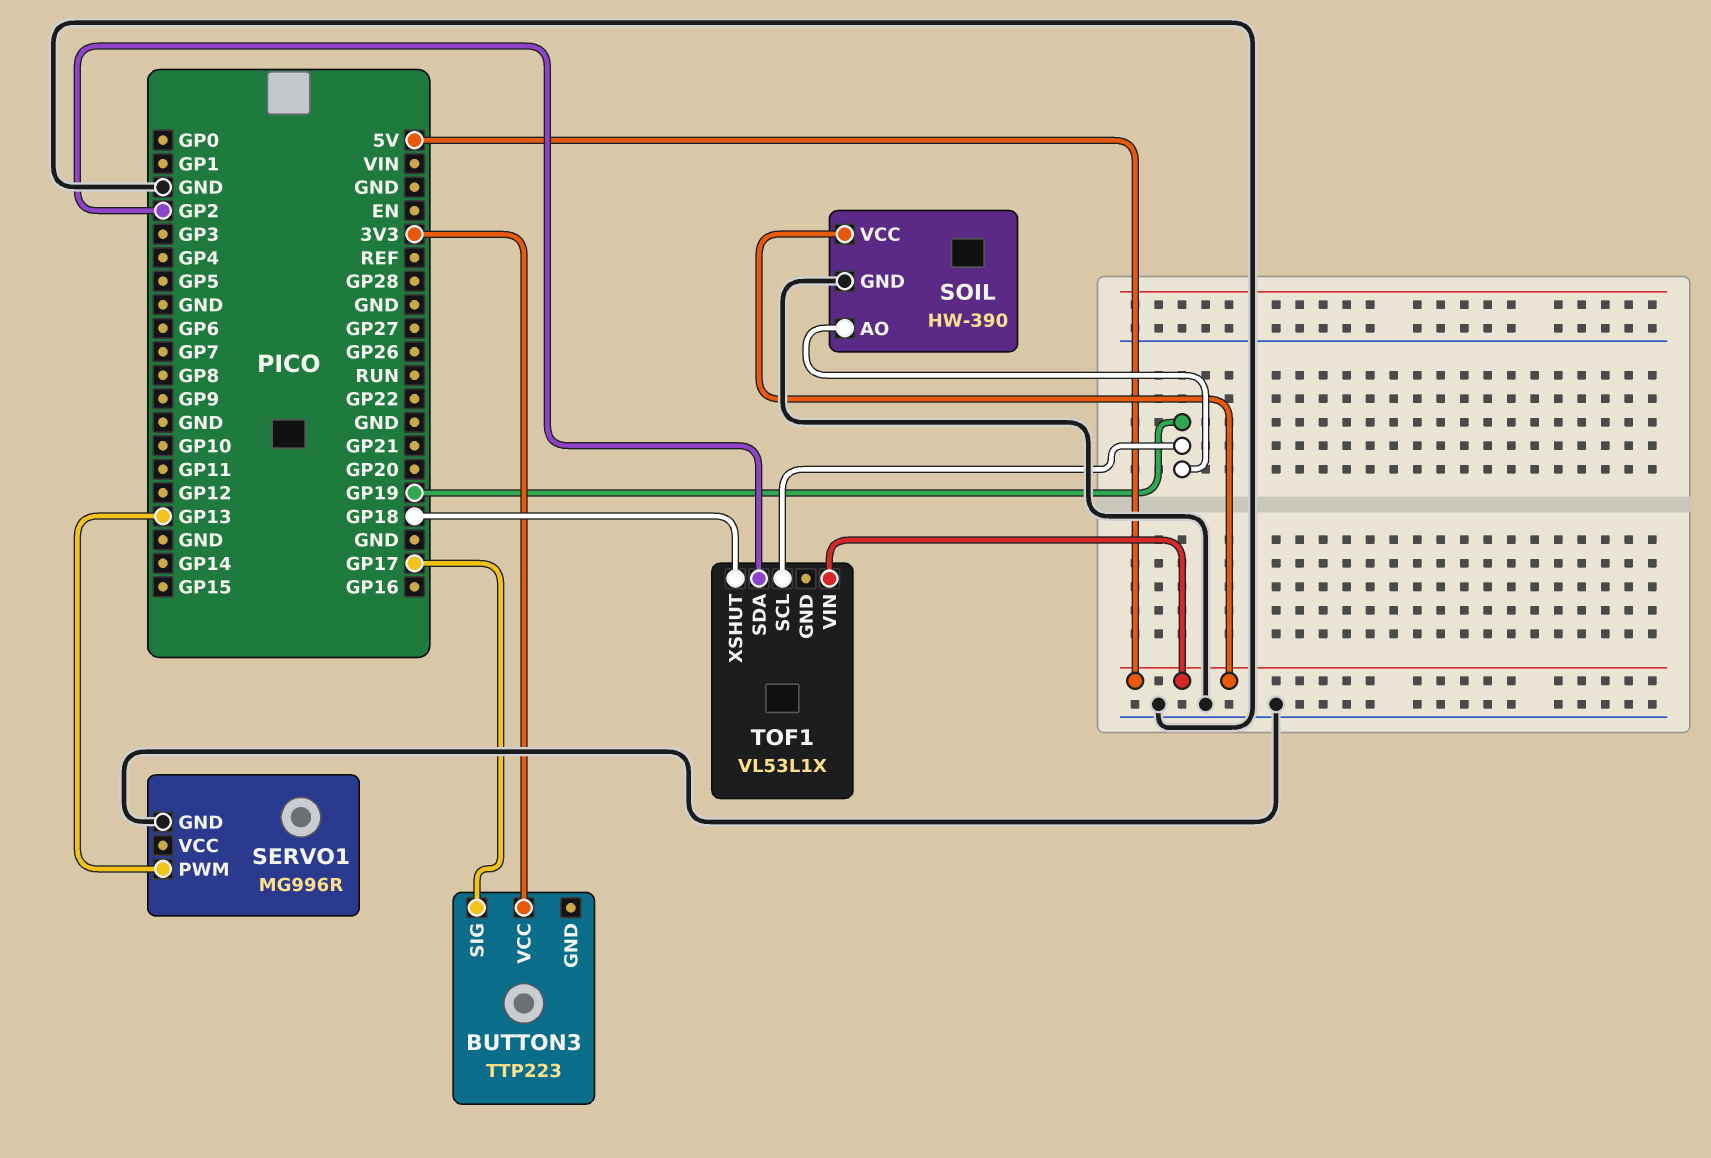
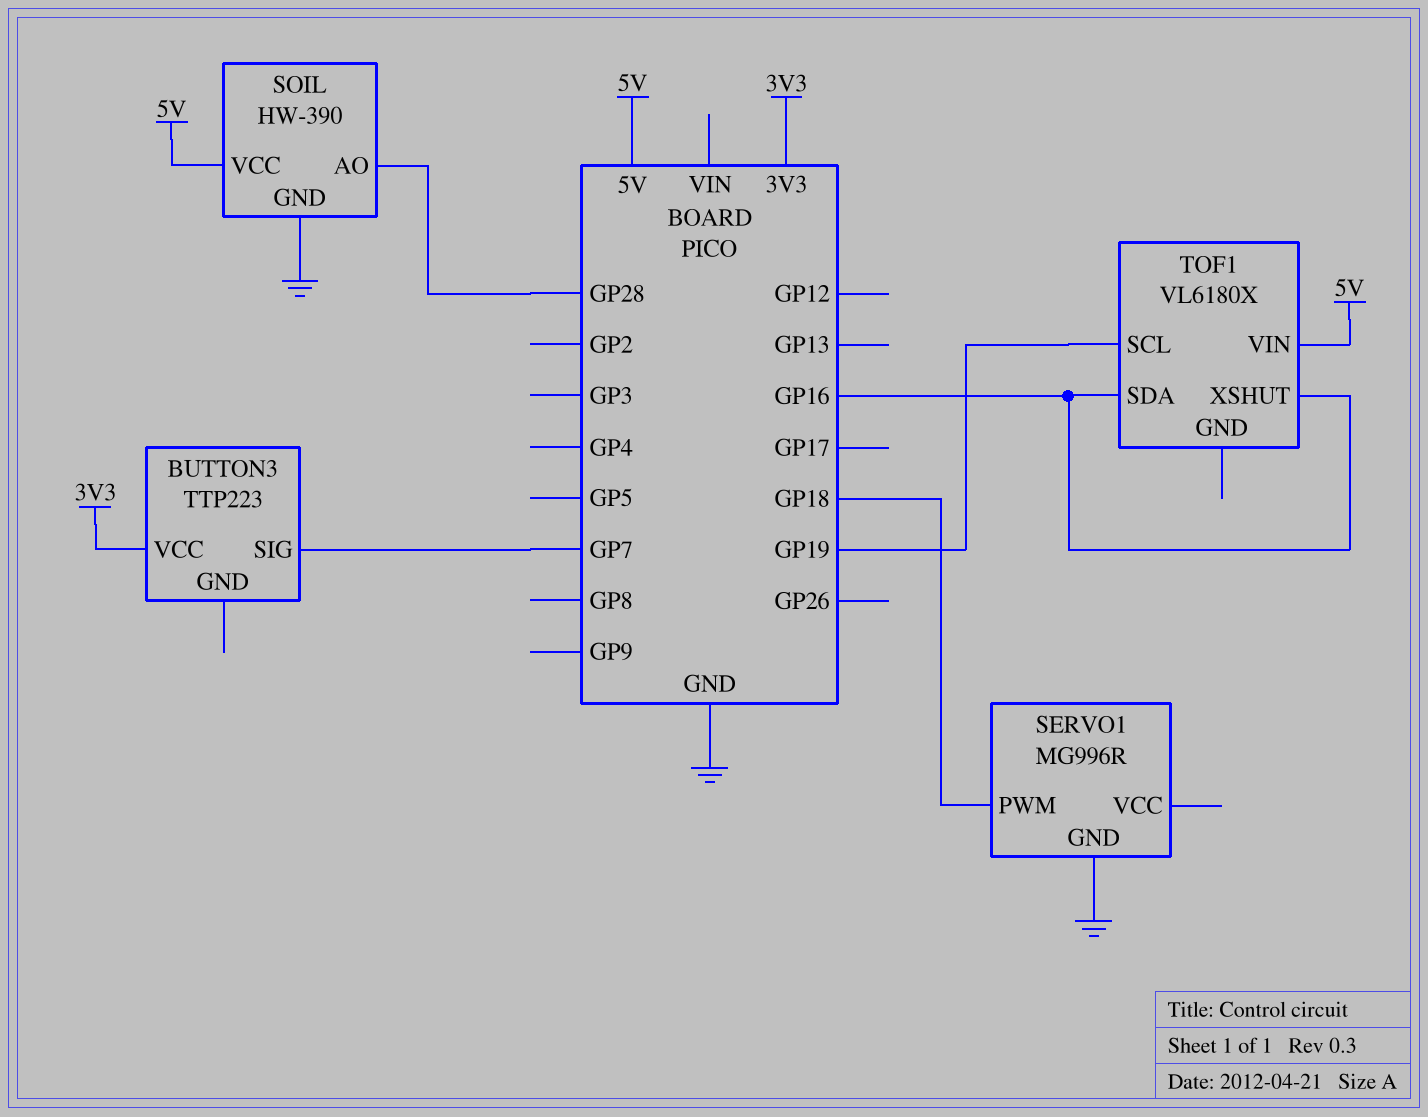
BUTTON3 pin SIG: GP17 -> GP7
SERVO1 pin PWM: GP13 -> GP18
SOIL pin AO: GP19 -> GP28
TOF1: VL53L1X -> VL6180X
TOF1 pin SDA: GP2 -> GP16
TOF1 pin XSHUT: GP18 -> GP16

